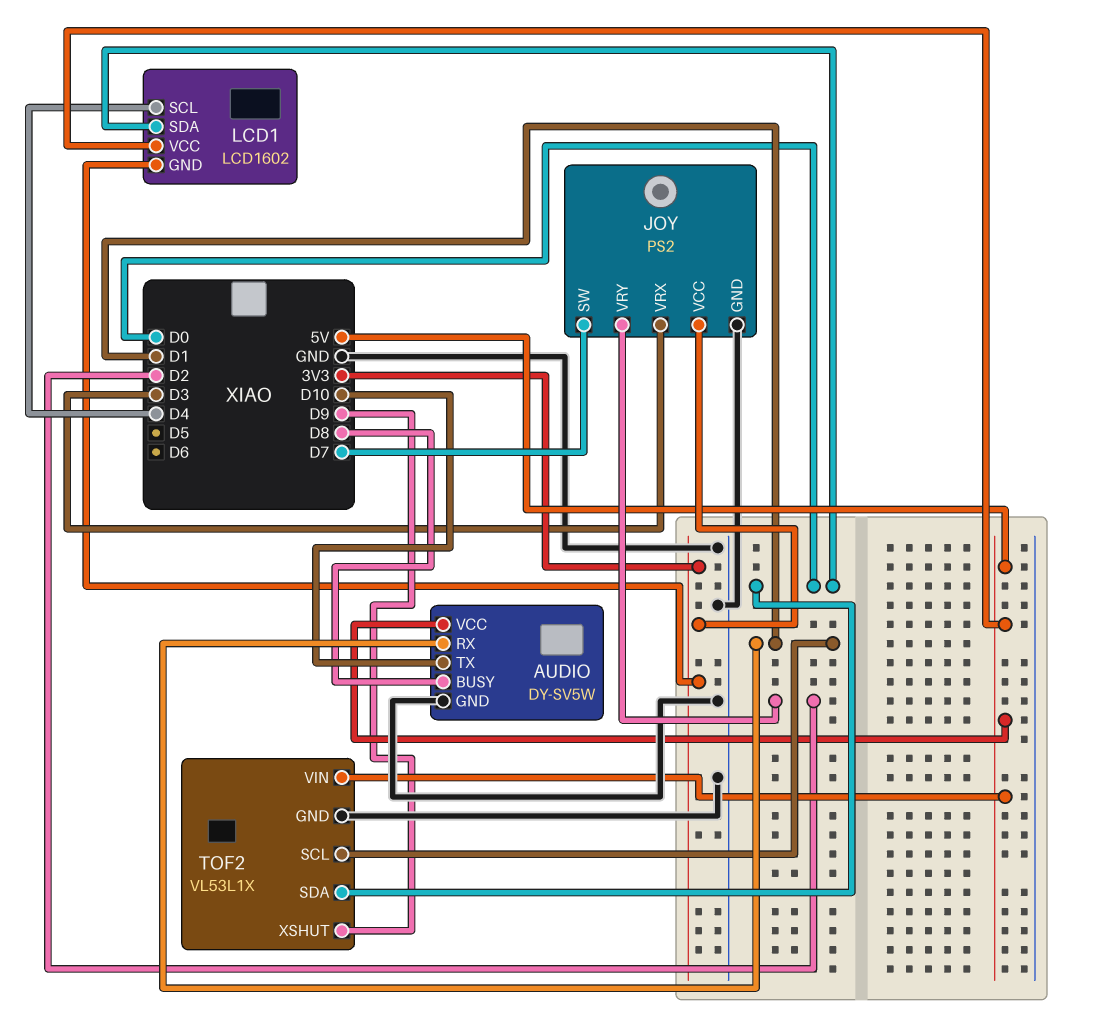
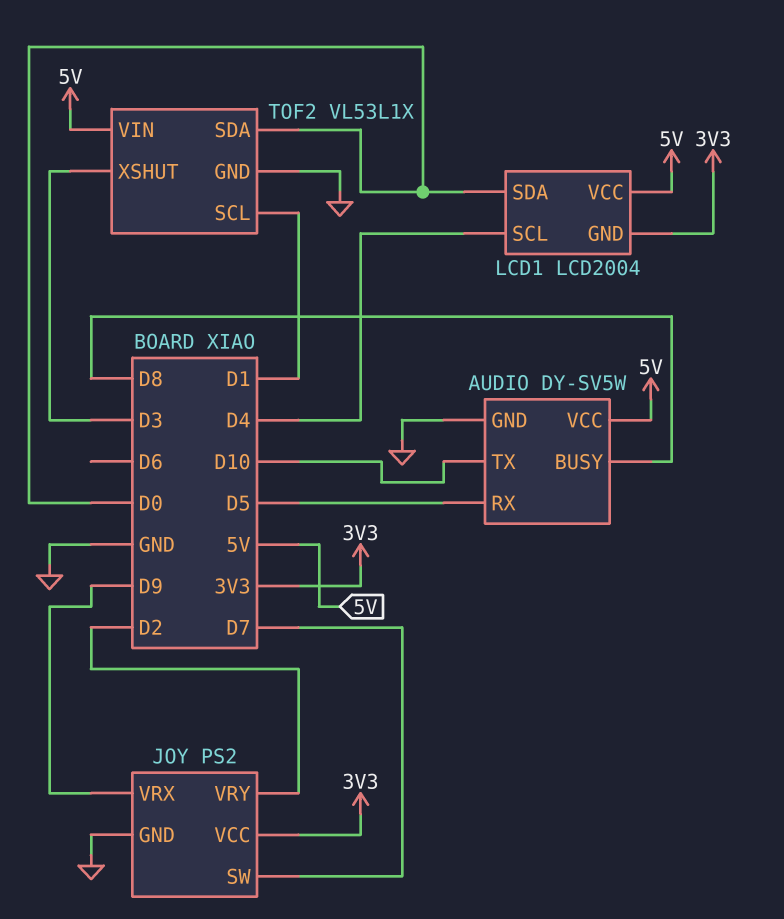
AUDIO pin RX: D1 -> D5
JOY pin VRX: D3 -> D9
LCD1: LCD1602 -> LCD2004
TOF2 pin XSHUT: D9 -> D3

